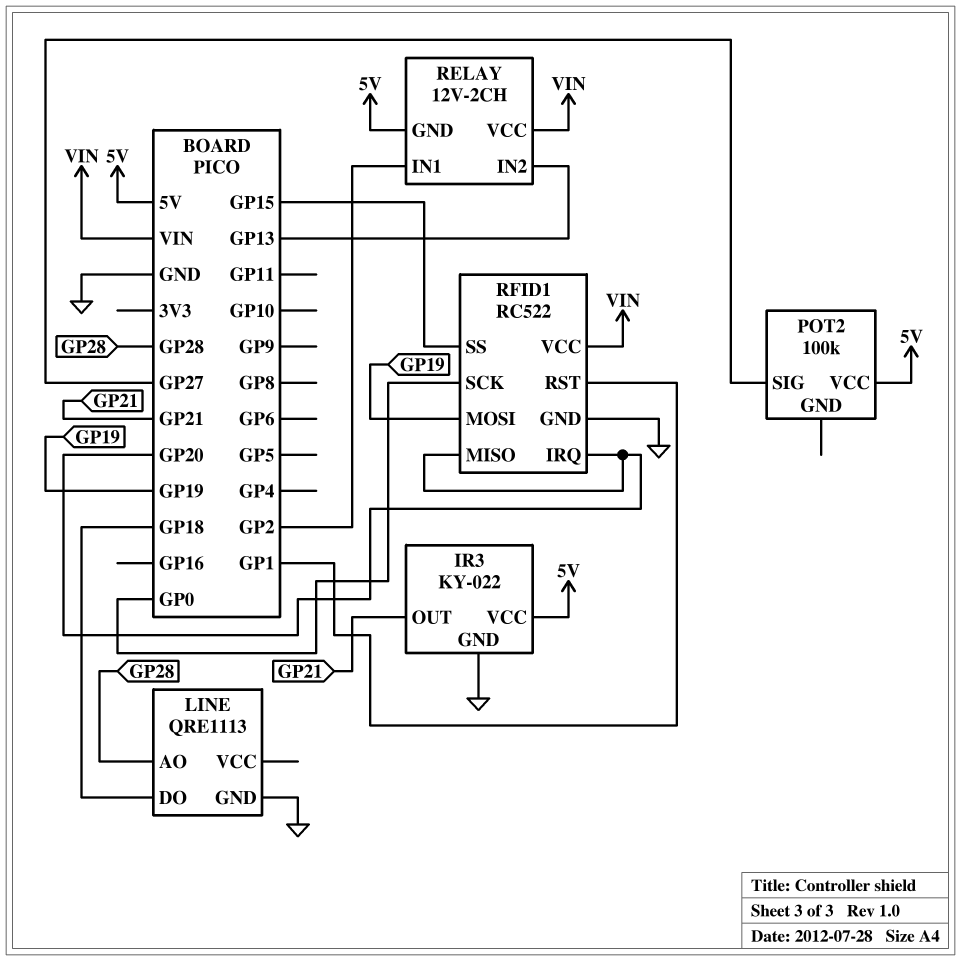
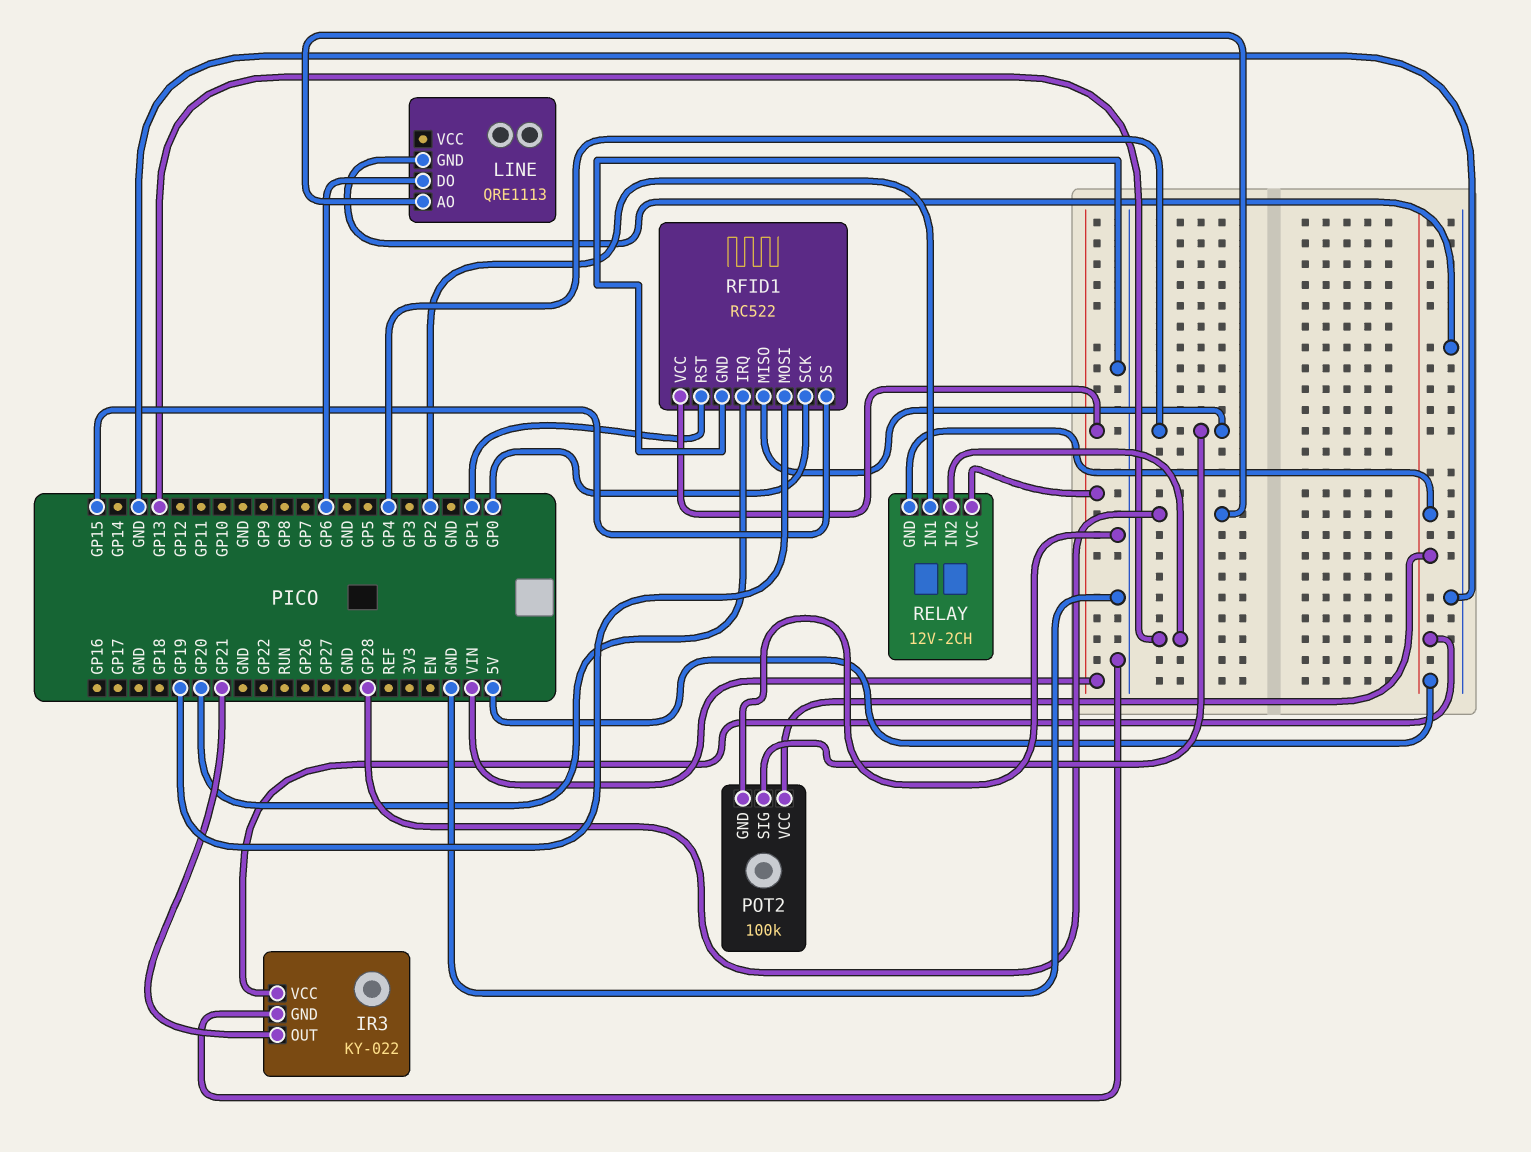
LINE pin DO: GP18 -> GP6
POT2 pin GND: none -> GND
POT2 pin SIG: GP27 -> GP4
RFID1 pin MISO: GP20 -> GP4

